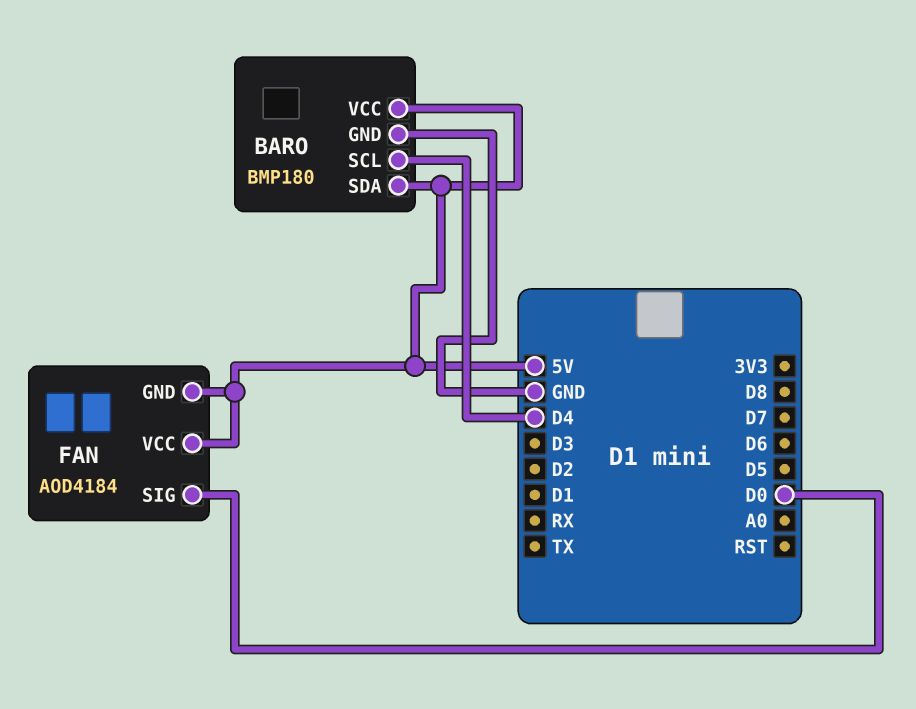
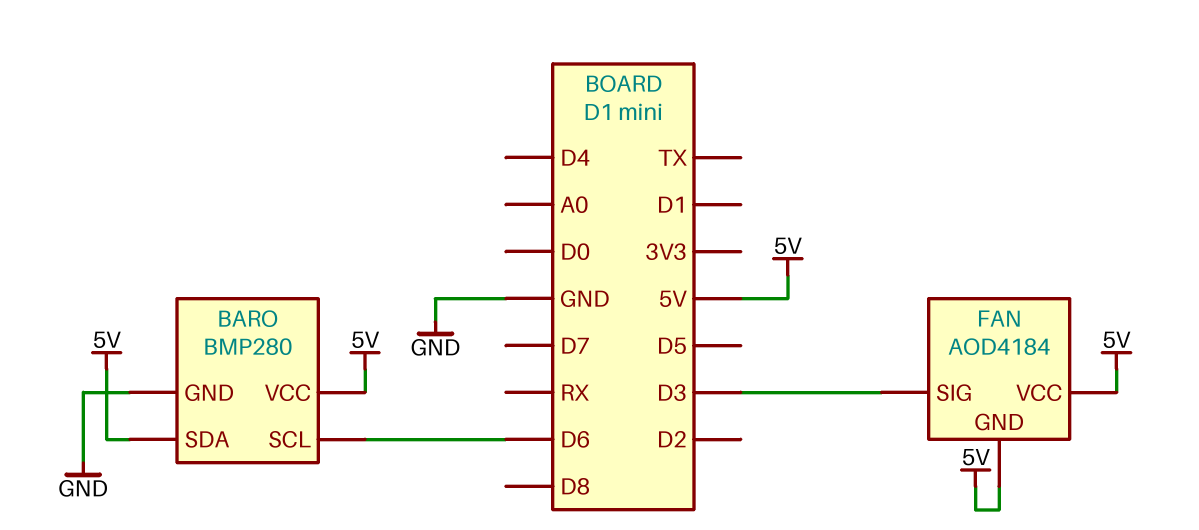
BARO: BMP180 -> BMP280
BARO pin SCL: D4 -> D6
FAN pin SIG: D0 -> D3

